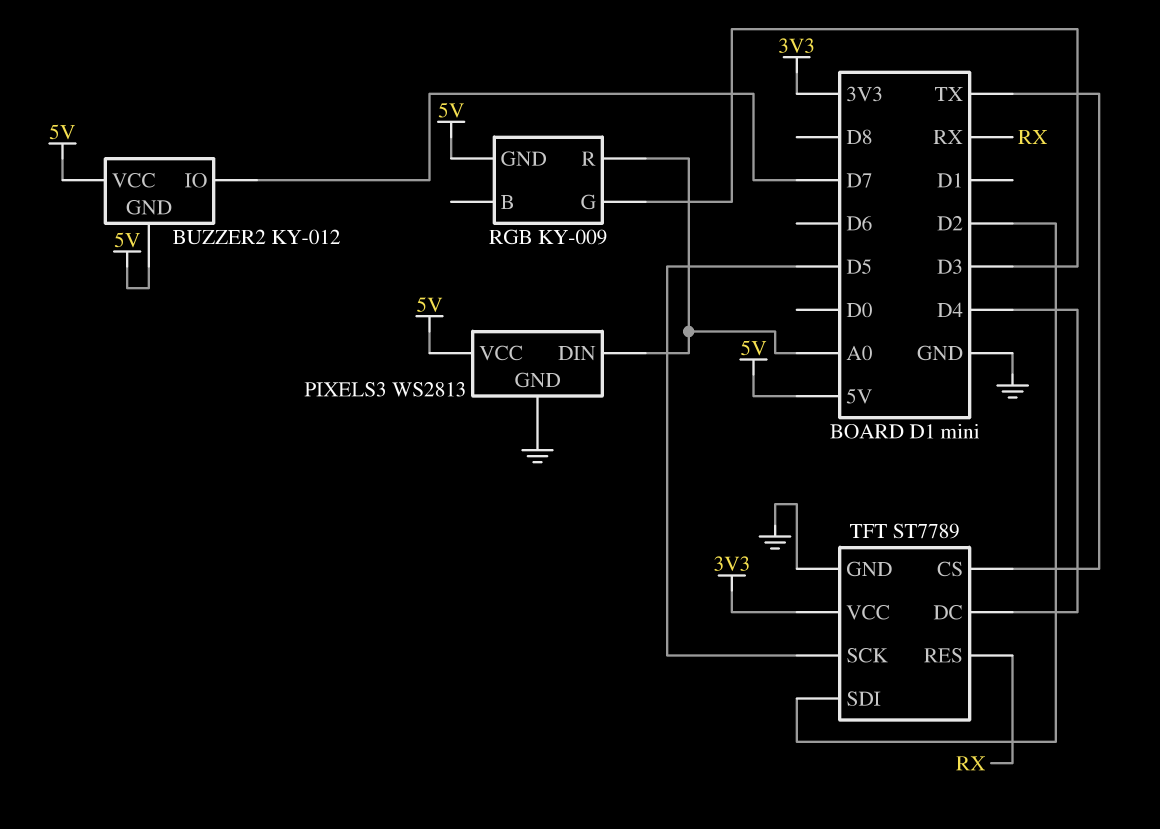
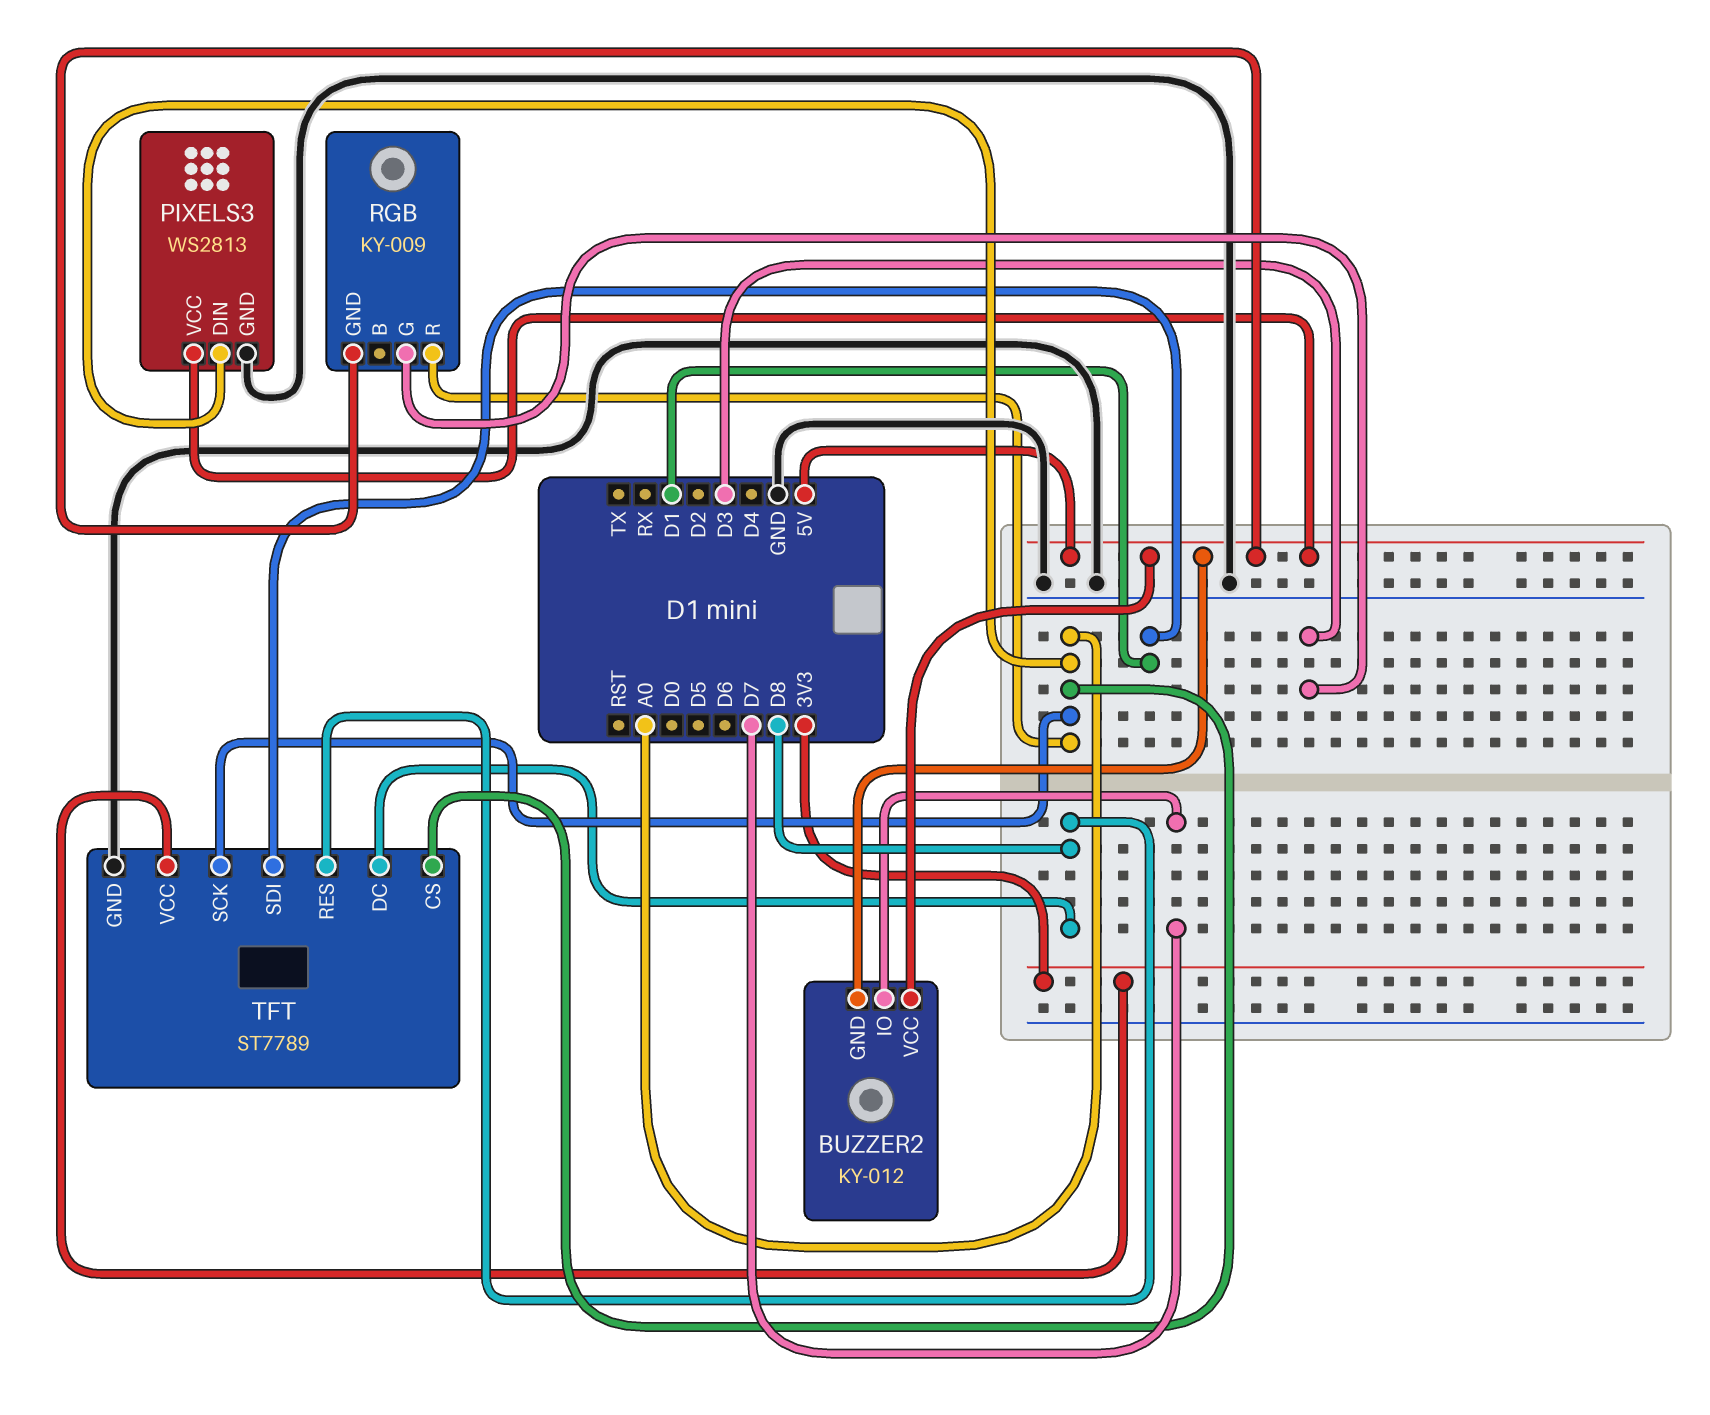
TFT pin CS: TX -> A0
TFT pin DC: D4 -> D8
TFT pin RES: RX -> D8
TFT pin SCK: D5 -> A0
TFT pin SDI: D2 -> D1

